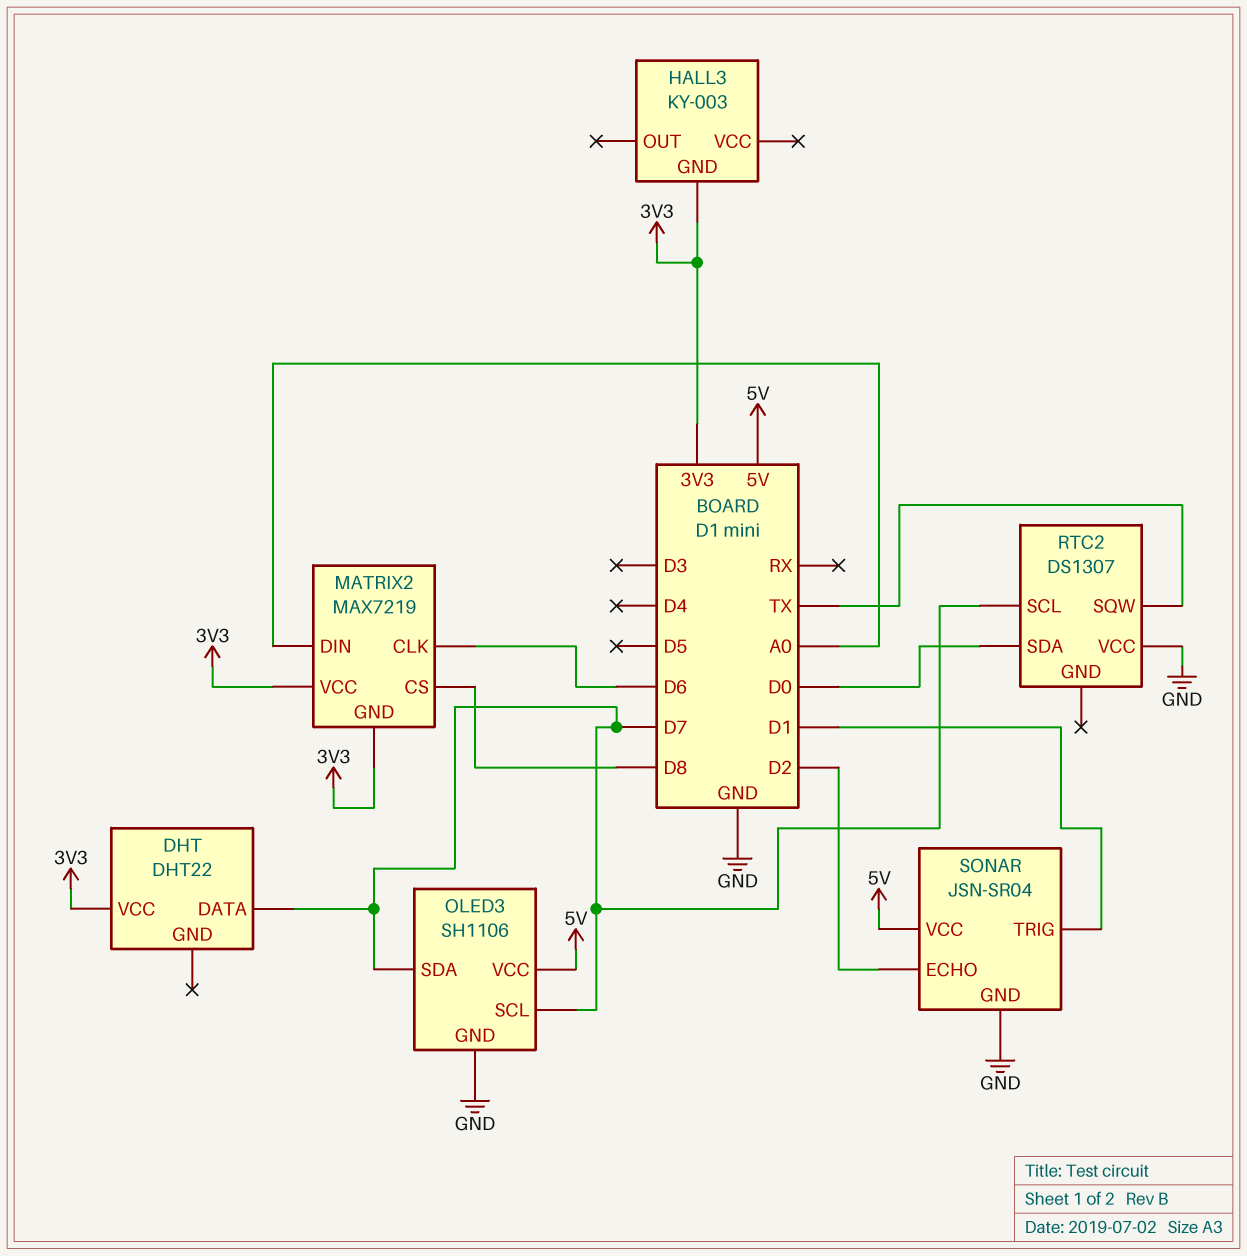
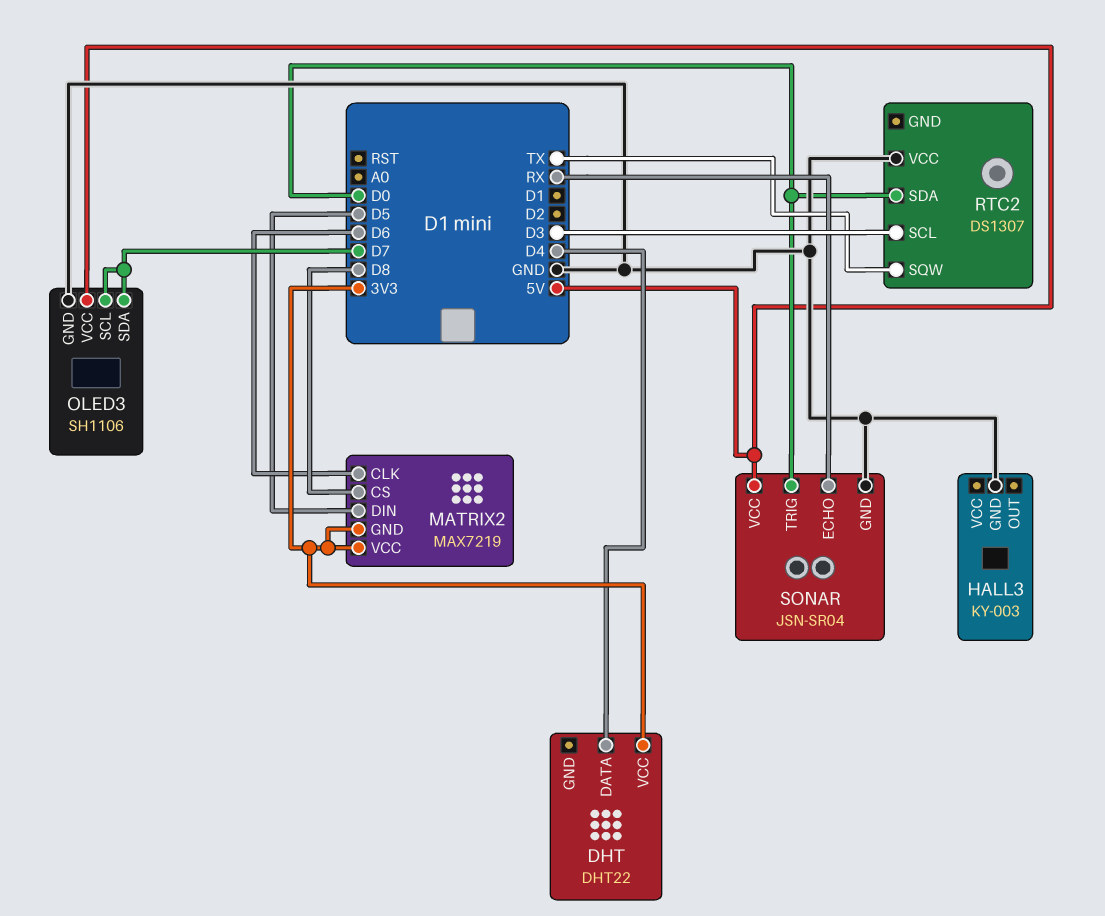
DHT pin DATA: D7 -> D4
HALL3 pin GND: 3V3 -> GND
MATRIX2 pin DIN: A0 -> D5
RTC2 pin SCL: D7 -> D3
SONAR pin ECHO: D2 -> RX
SONAR pin TRIG: D1 -> D0

